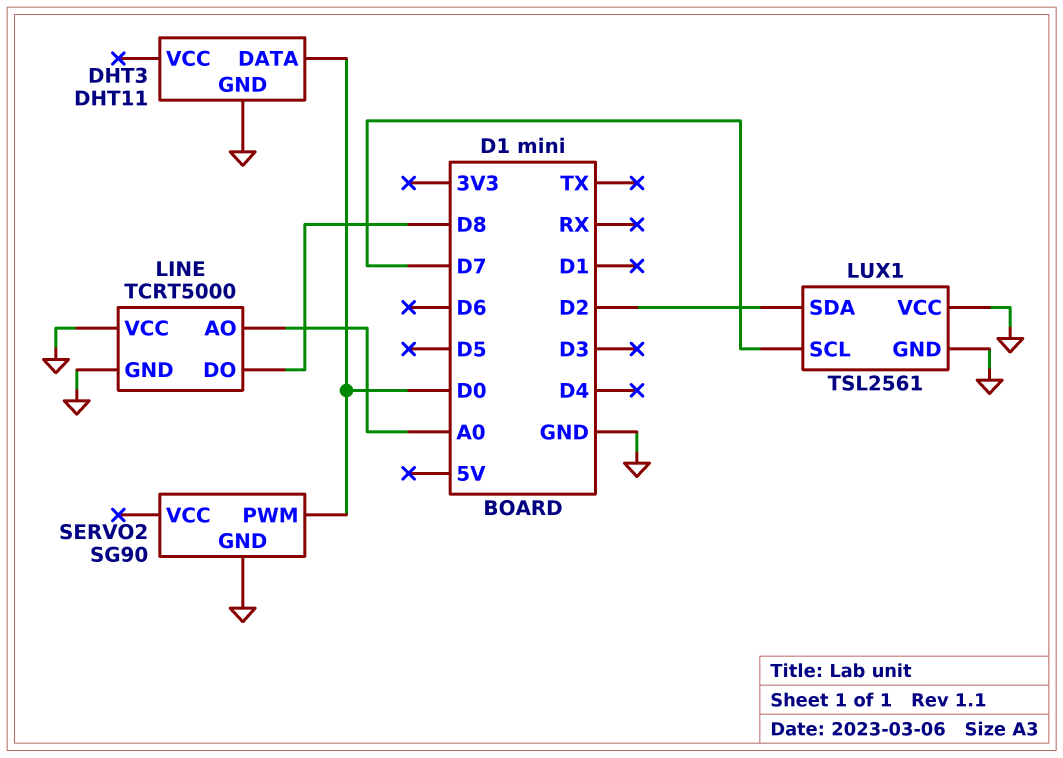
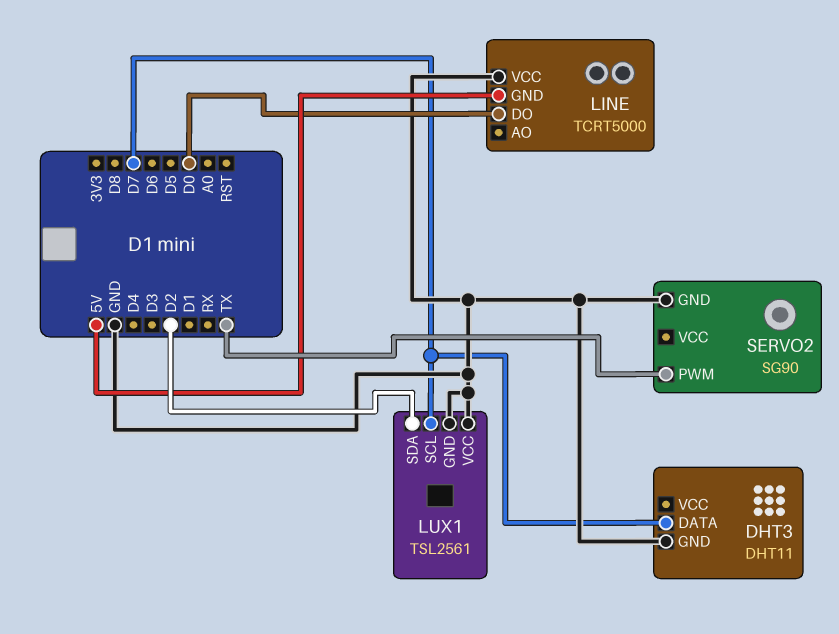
DHT3 pin DATA: D0 -> D7
LINE pin AO: A0 -> none
LINE pin DO: D8 -> D0
LINE pin GND: GND -> 5V
SERVO2 pin PWM: D0 -> TX

